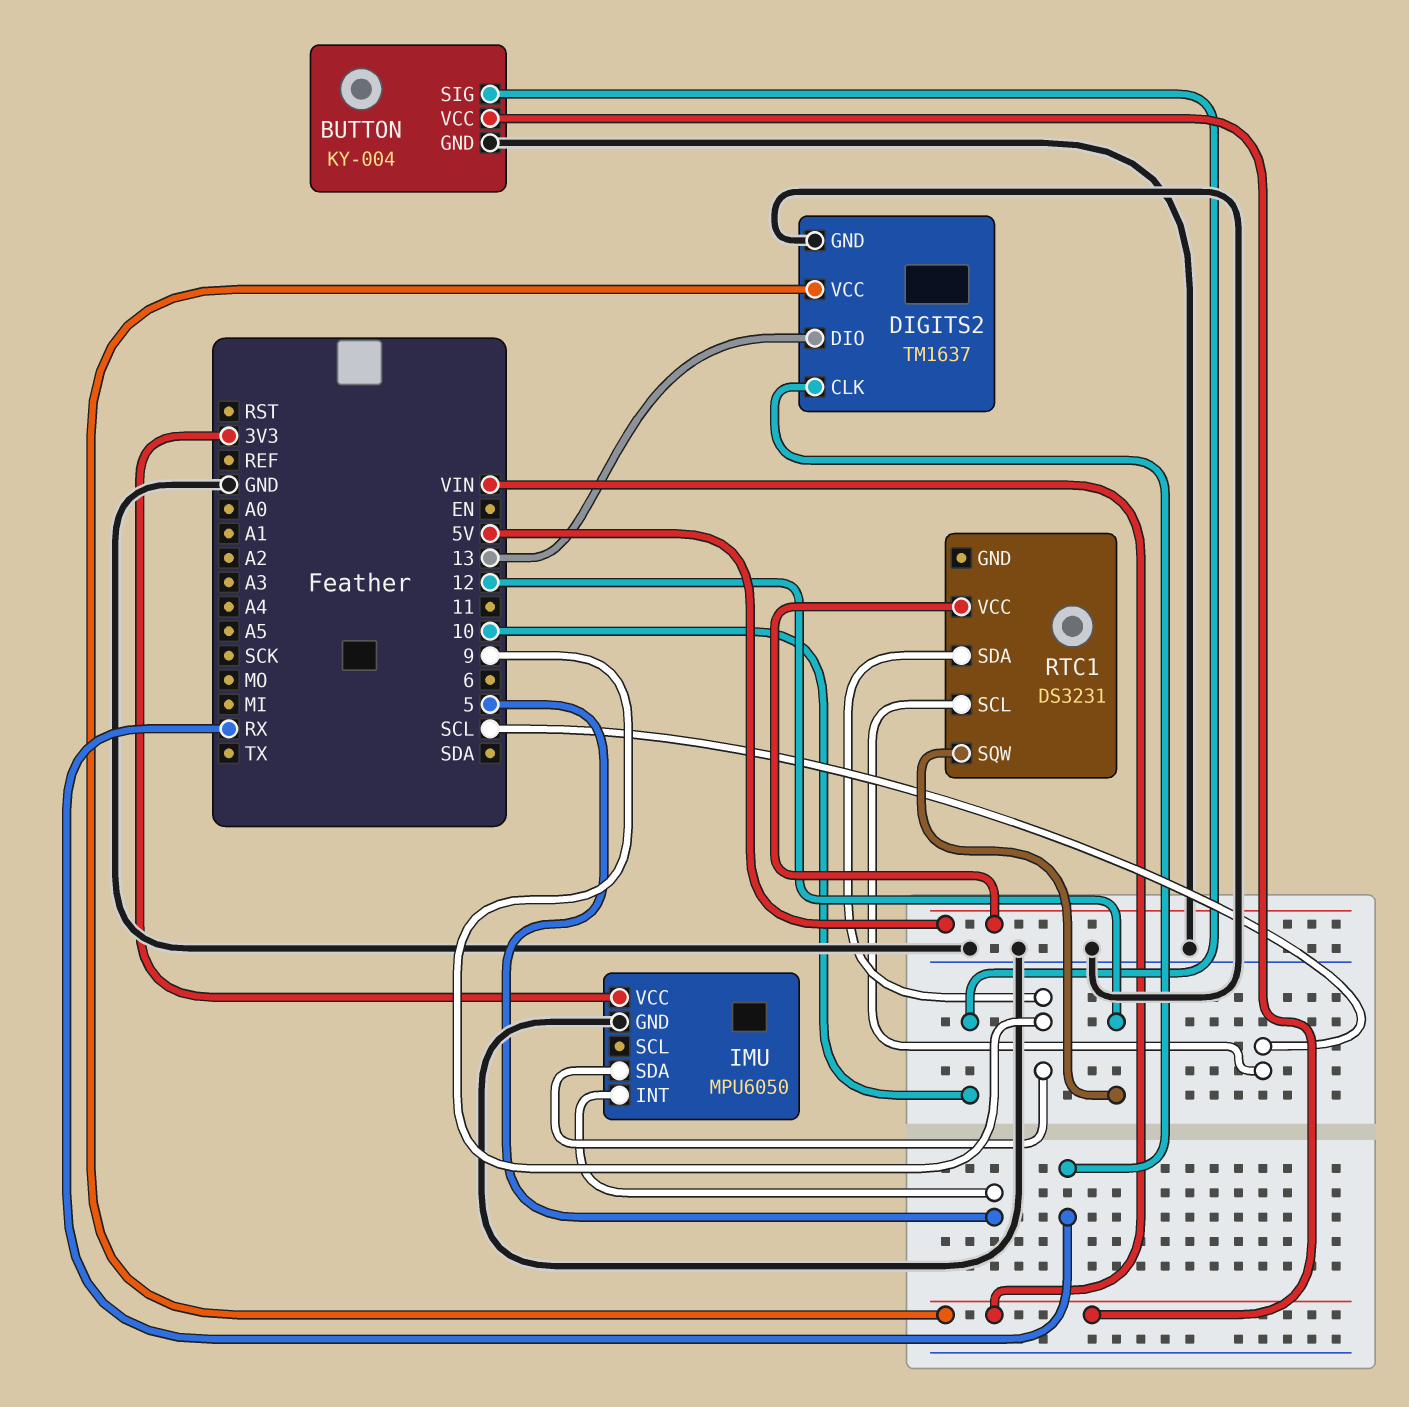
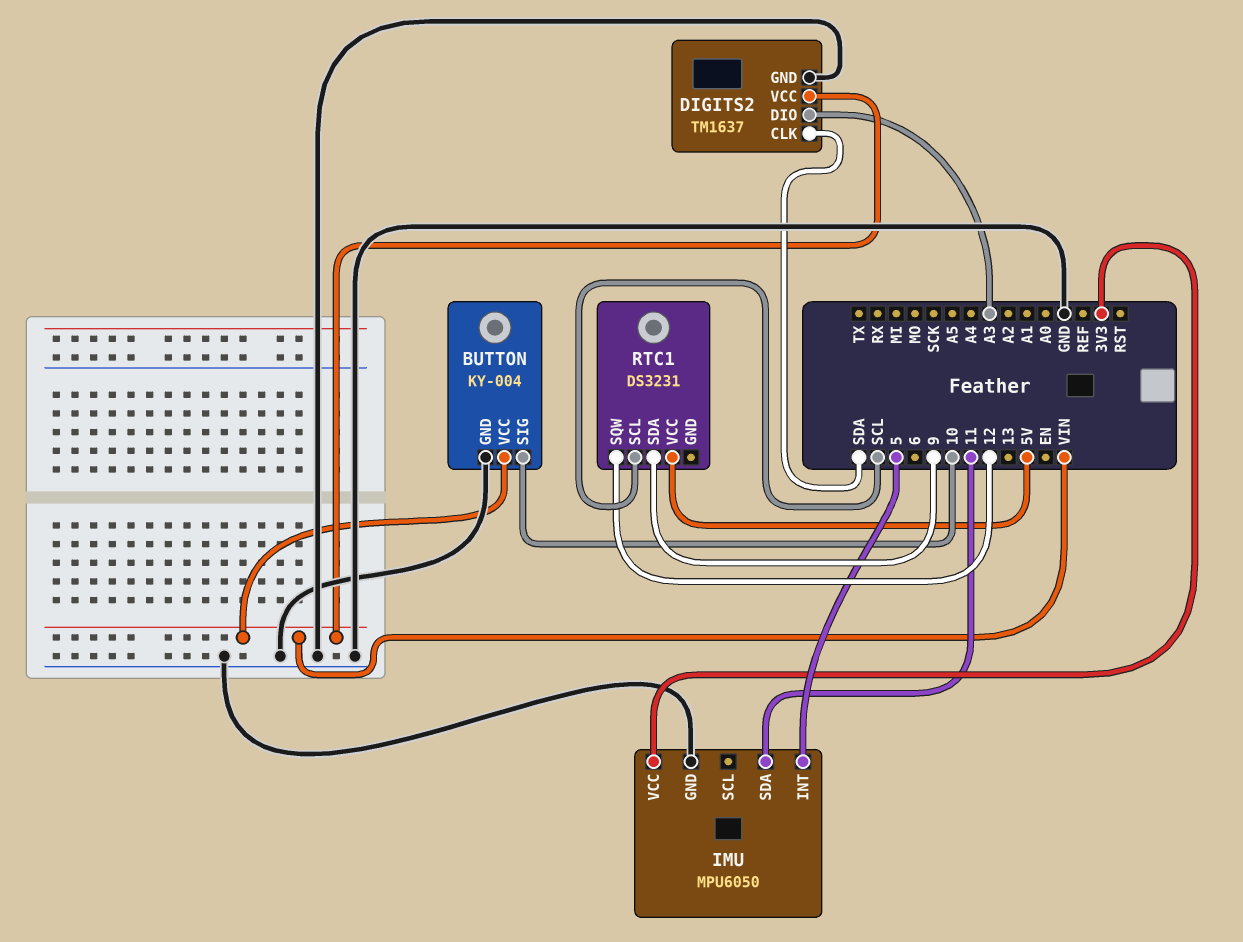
DIGITS2 pin CLK: RX -> SDA
DIGITS2 pin DIO: 13 -> A3
IMU pin SDA: 9 -> 11

